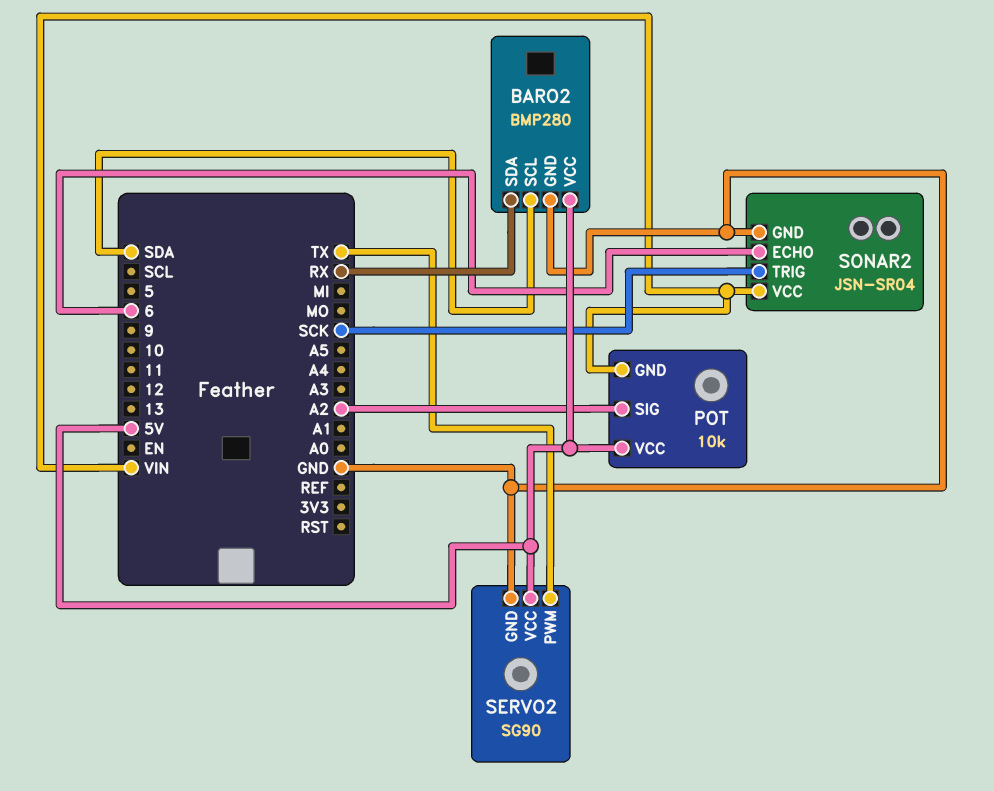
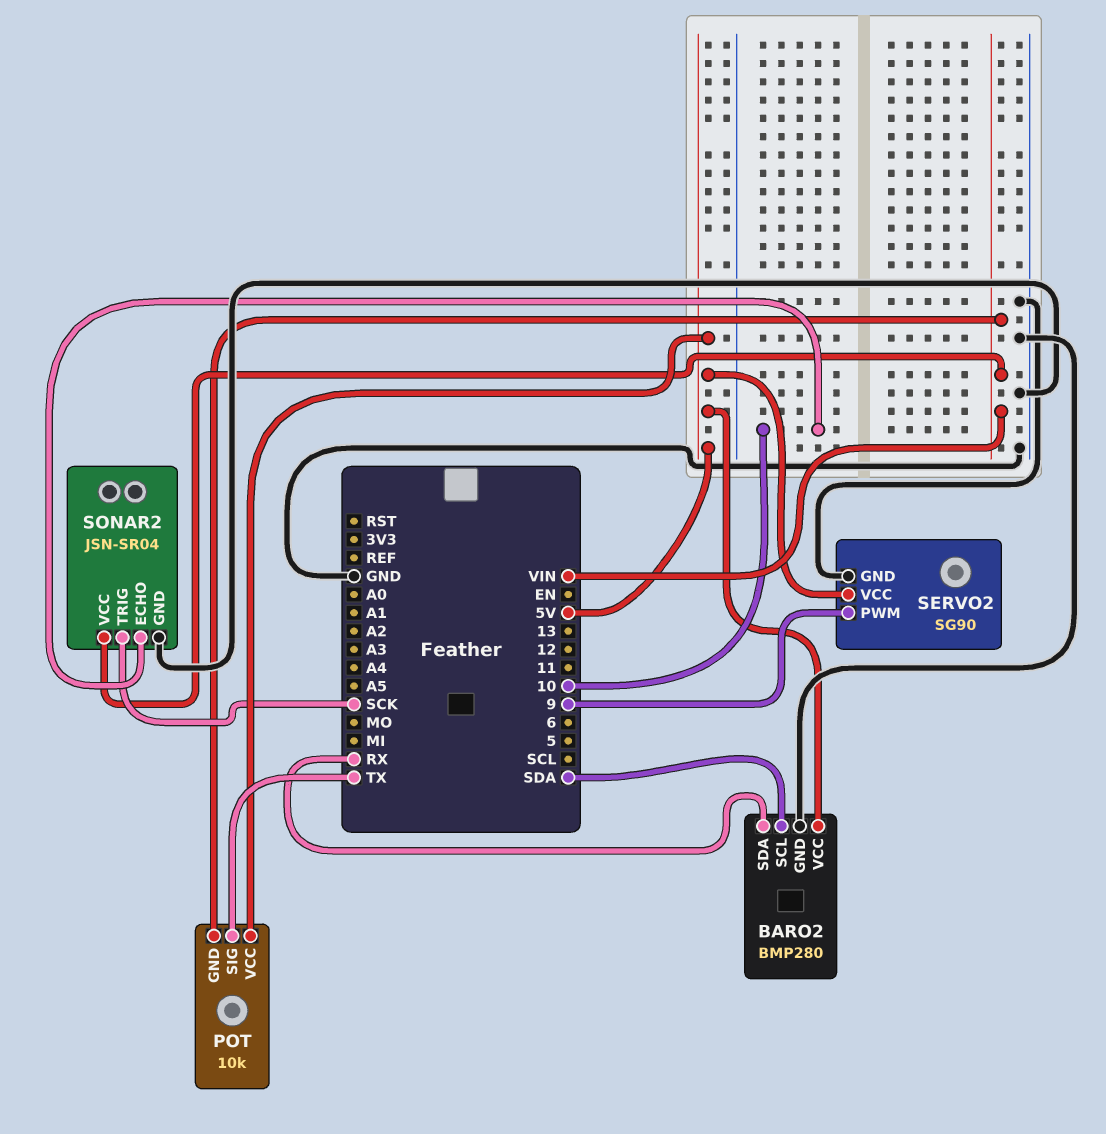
POT pin SIG: A2 -> TX
SERVO2 pin PWM: TX -> 9
SONAR2 pin ECHO: 6 -> 10

